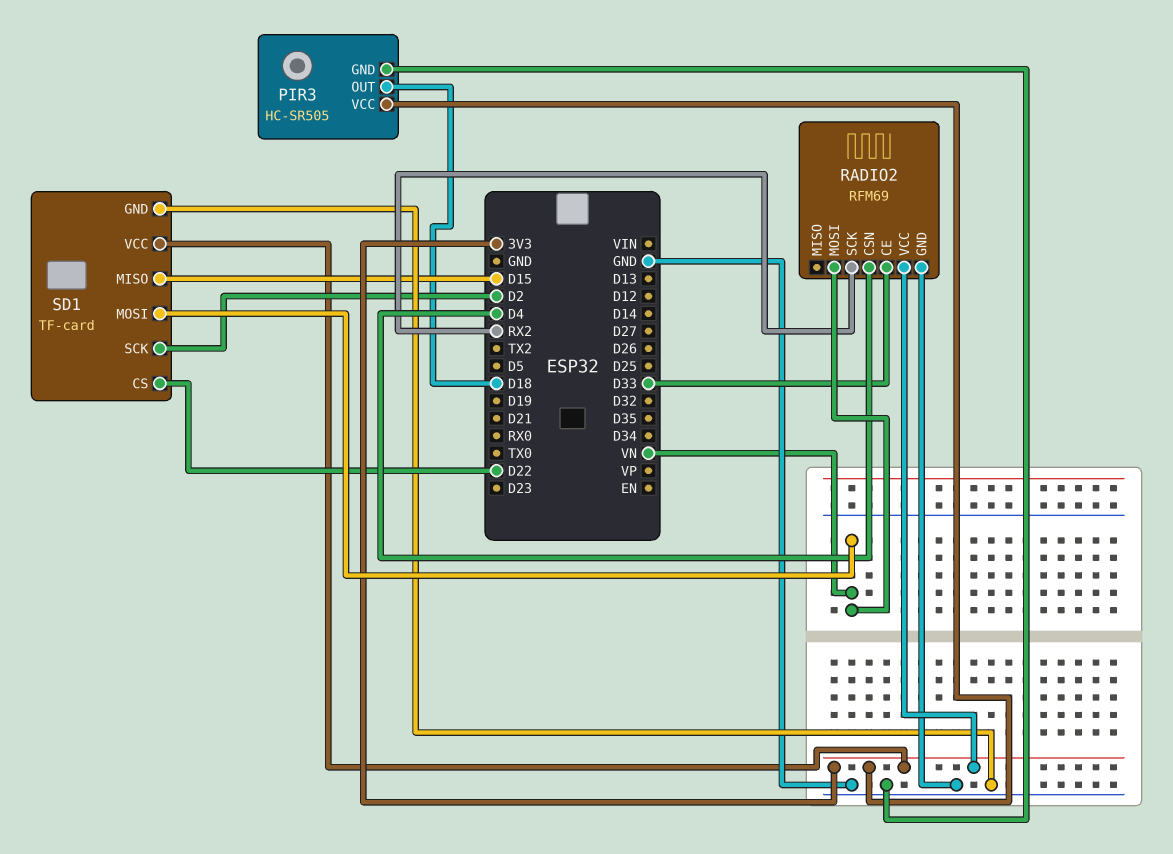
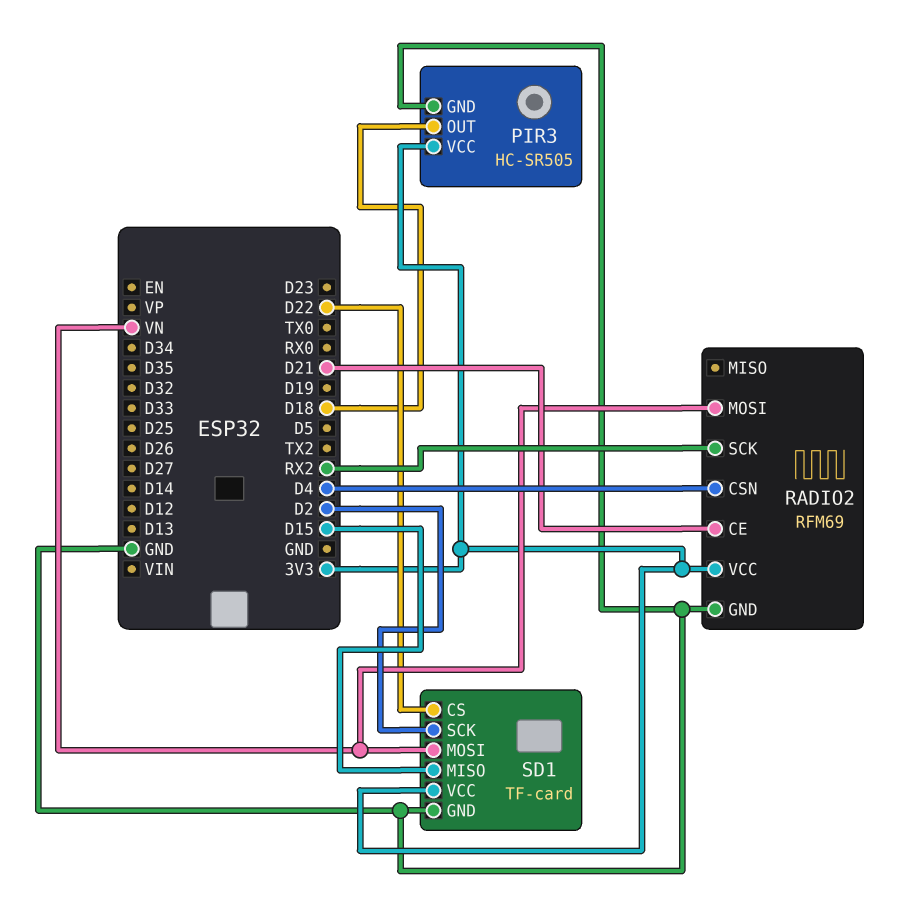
RADIO2 pin CE: D33 -> D21

